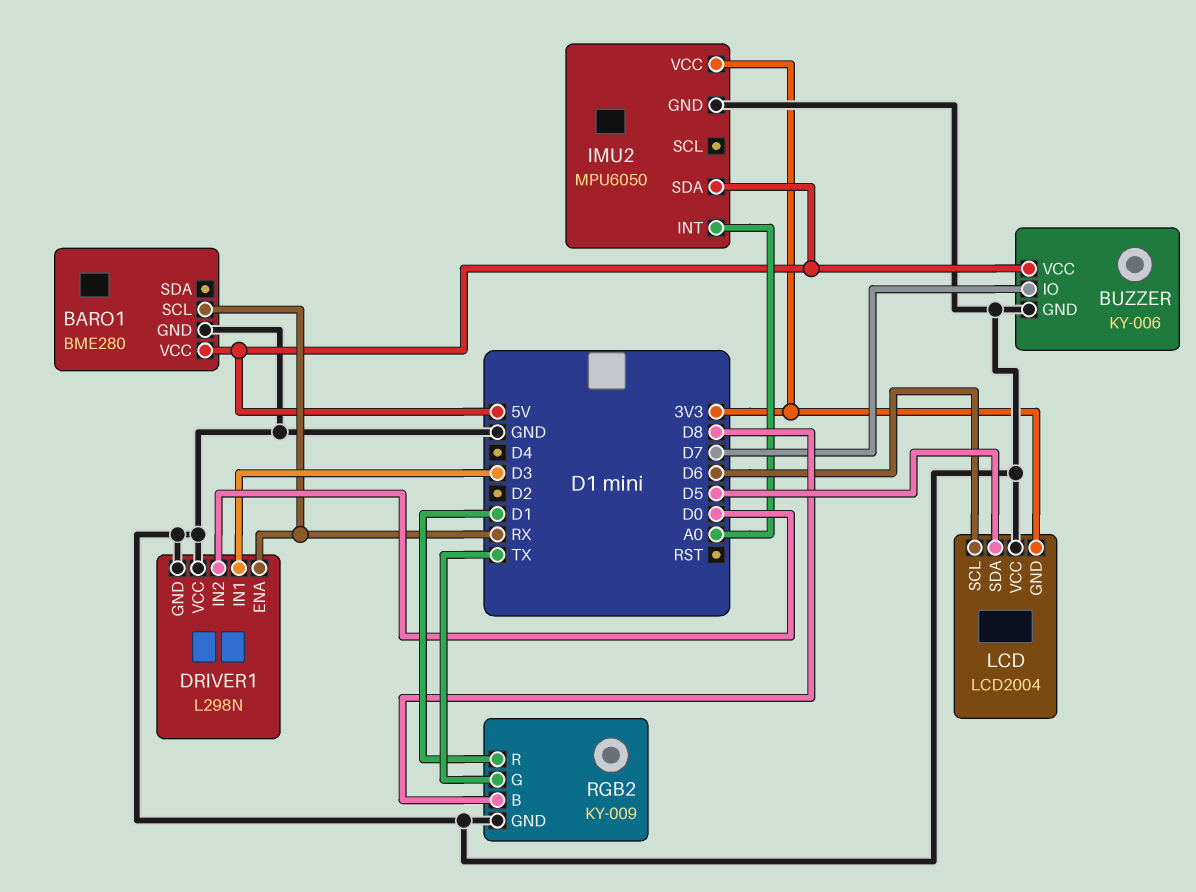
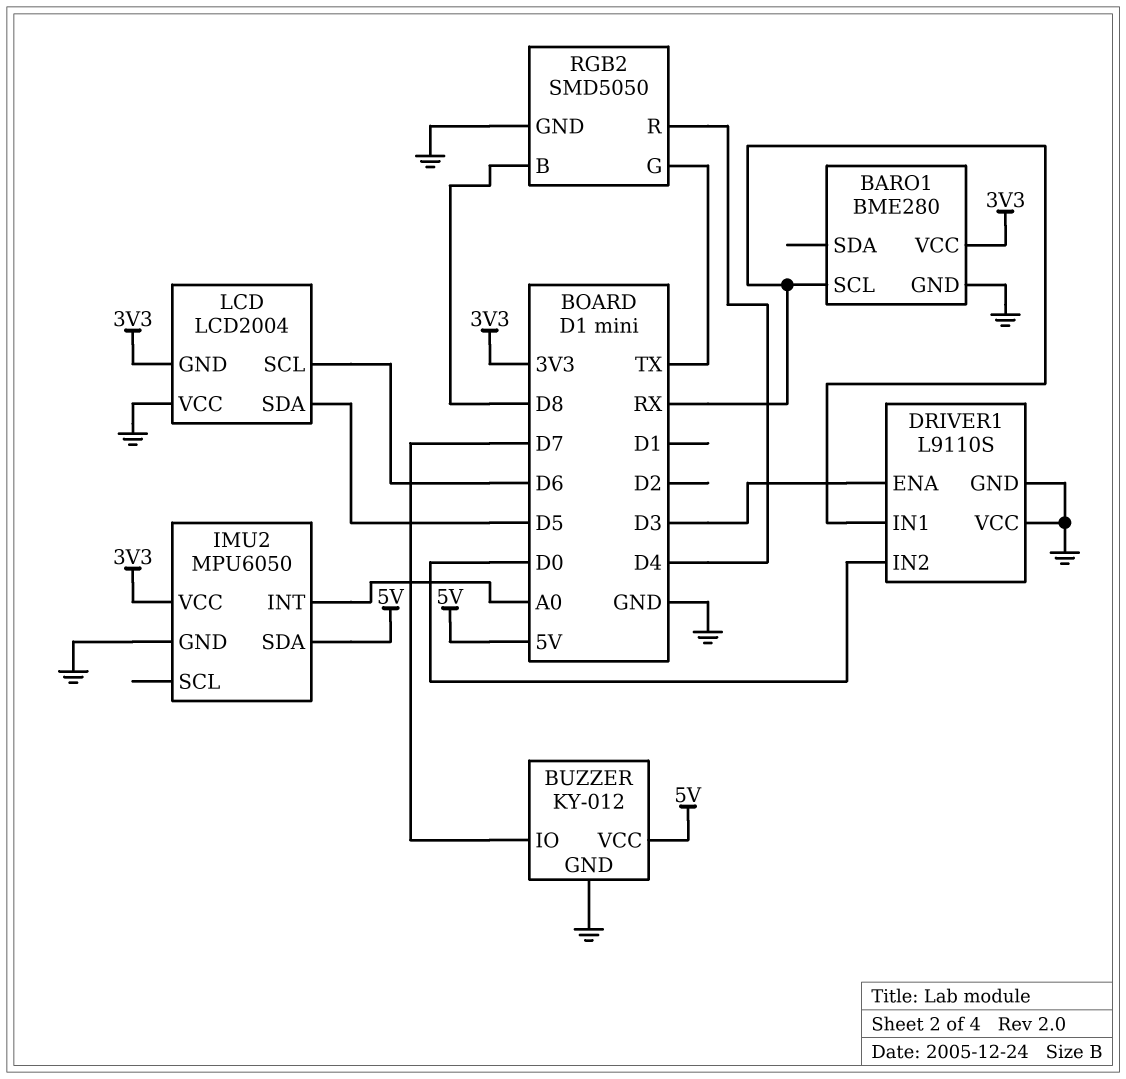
BARO1 pin VCC: 5V -> 3V3
BUZZER: KY-006 -> KY-012
DRIVER1: L298N -> L9110S
DRIVER1 pin ENA: RX -> D3
DRIVER1 pin IN1: D3 -> RX
RGB2: KY-009 -> SMD5050
RGB2 pin R: D1 -> D4

